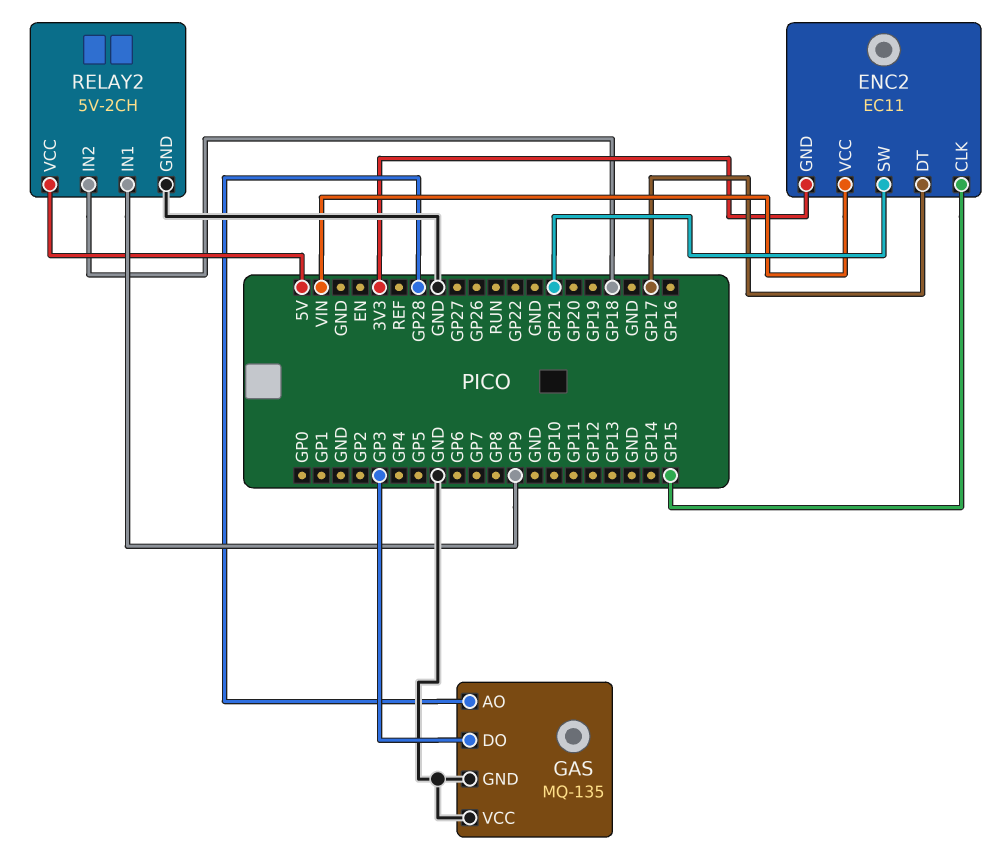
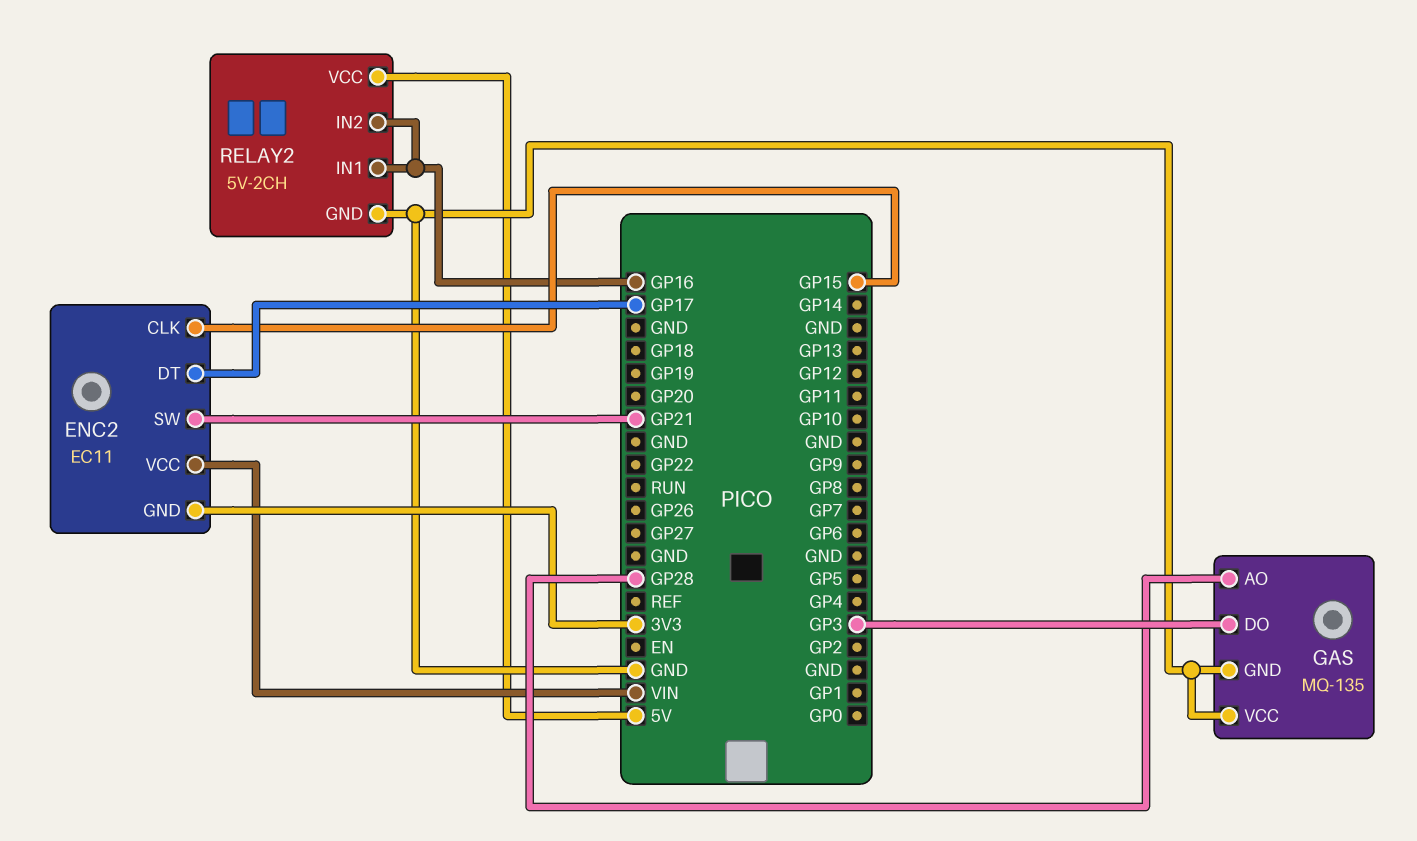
RELAY2 pin IN1: GP9 -> GP16
RELAY2 pin IN2: GP18 -> GP16

